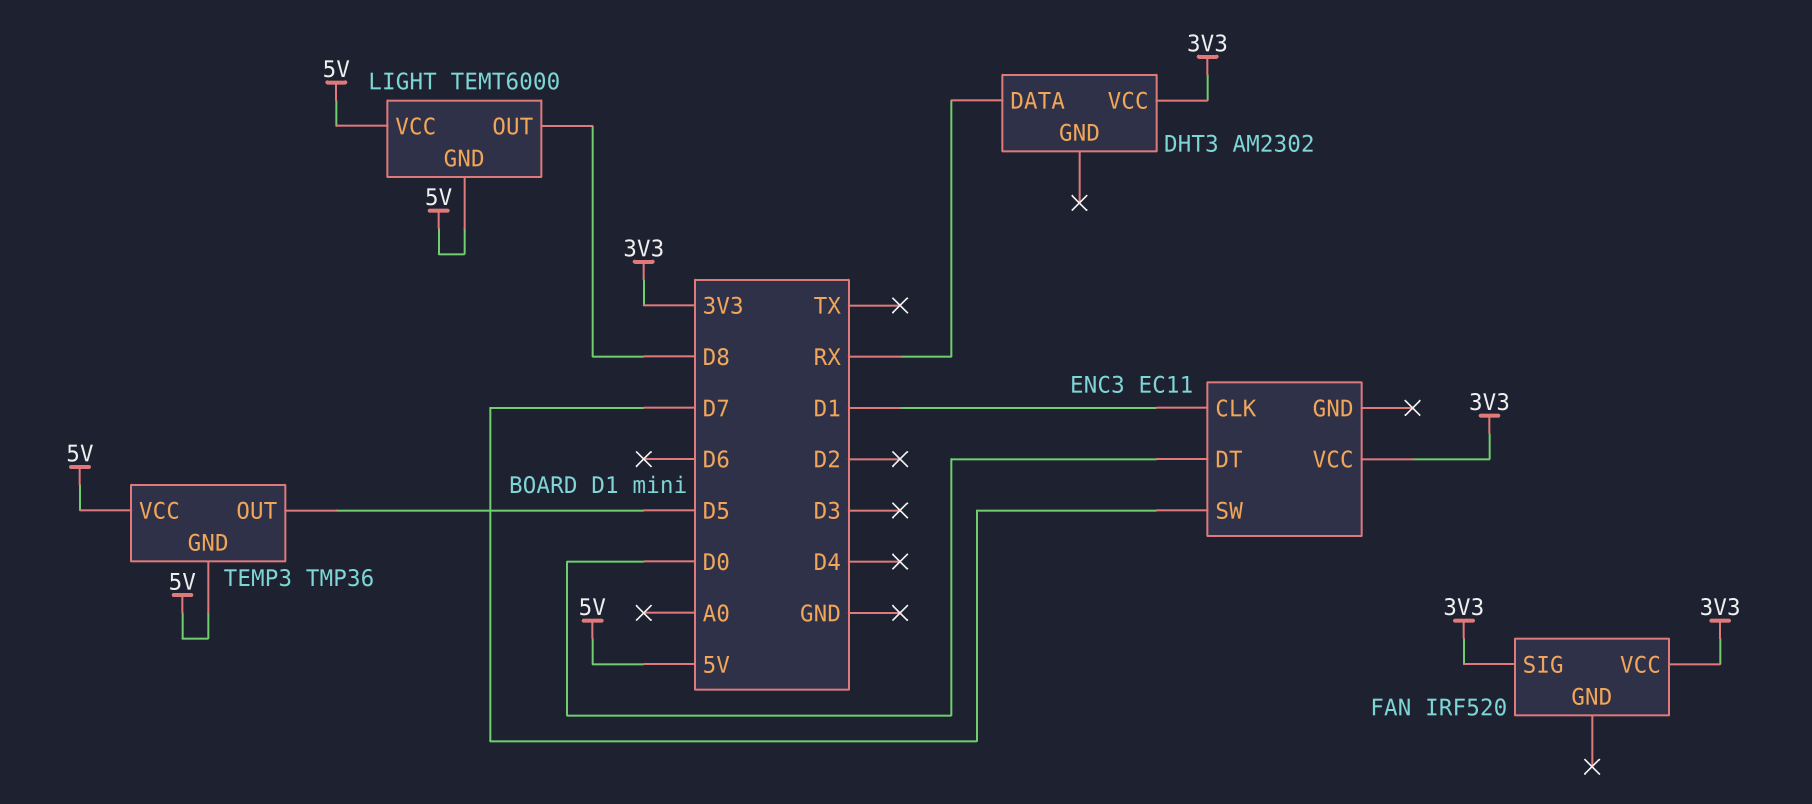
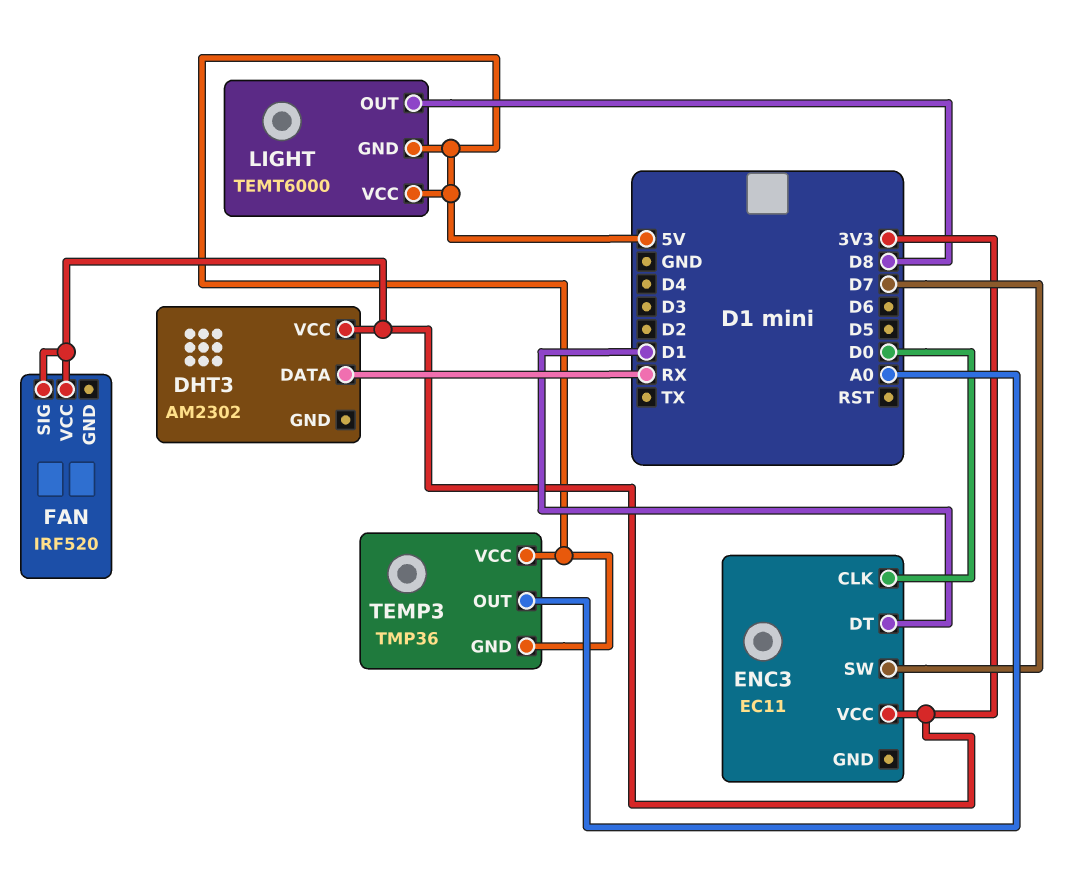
ENC3 pin CLK: D1 -> D0
ENC3 pin DT: D0 -> D1
TEMP3 pin OUT: D5 -> A0

